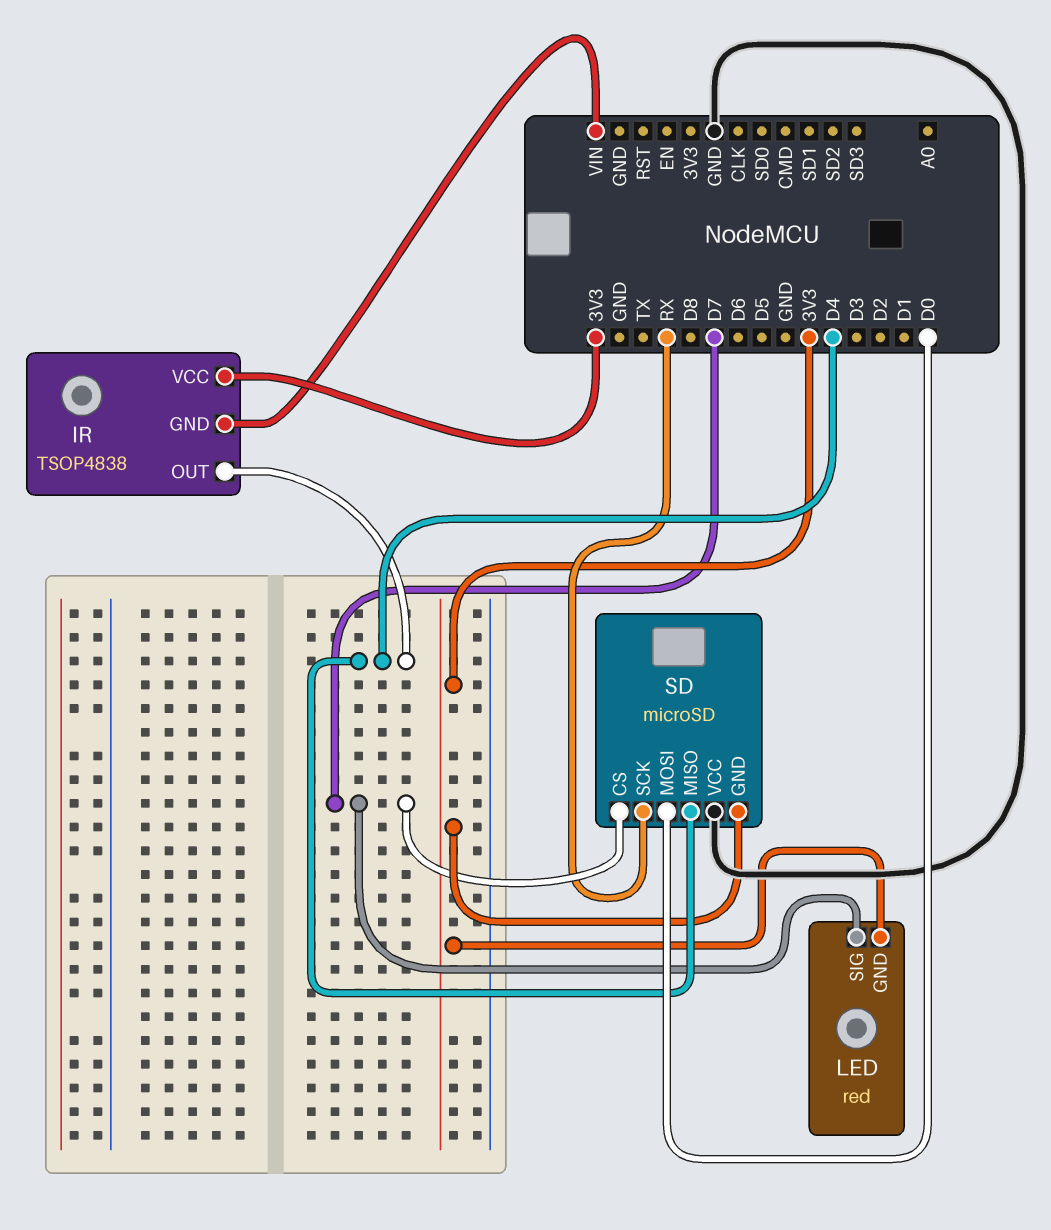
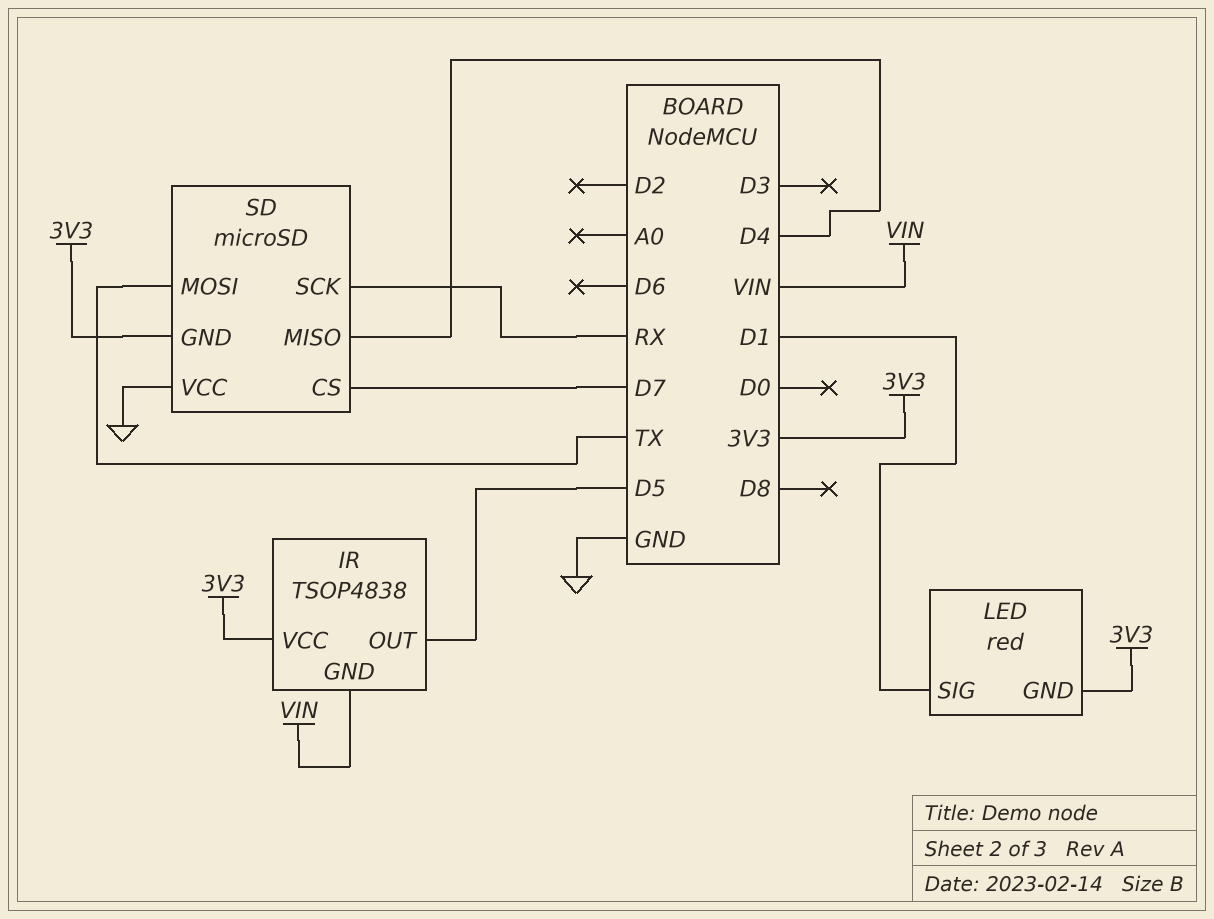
IR pin OUT: D4 -> D5
LED pin SIG: D7 -> D1
SD pin MOSI: D0 -> TX

